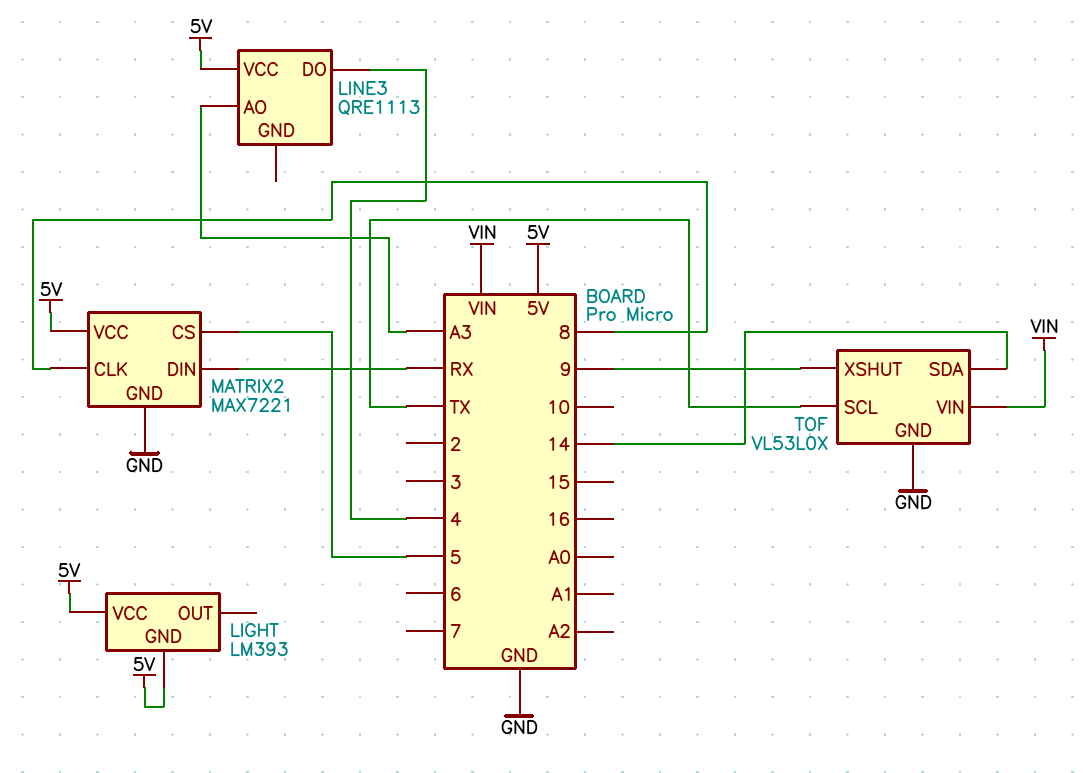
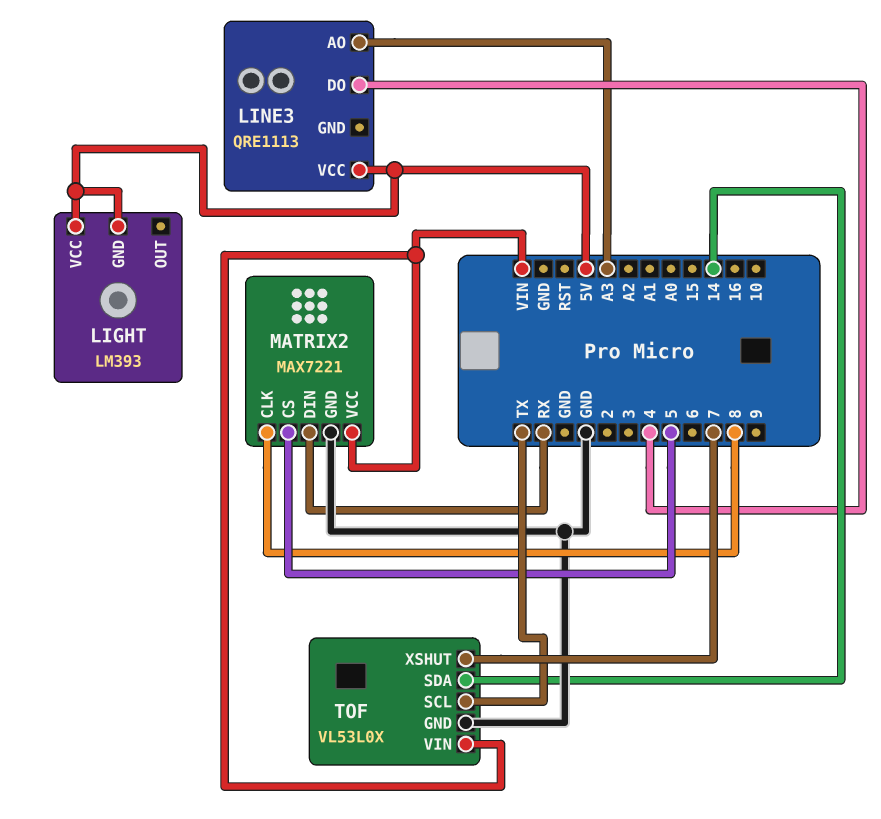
MATRIX2 pin VCC: 5V -> VIN
TOF pin XSHUT: 9 -> 7

